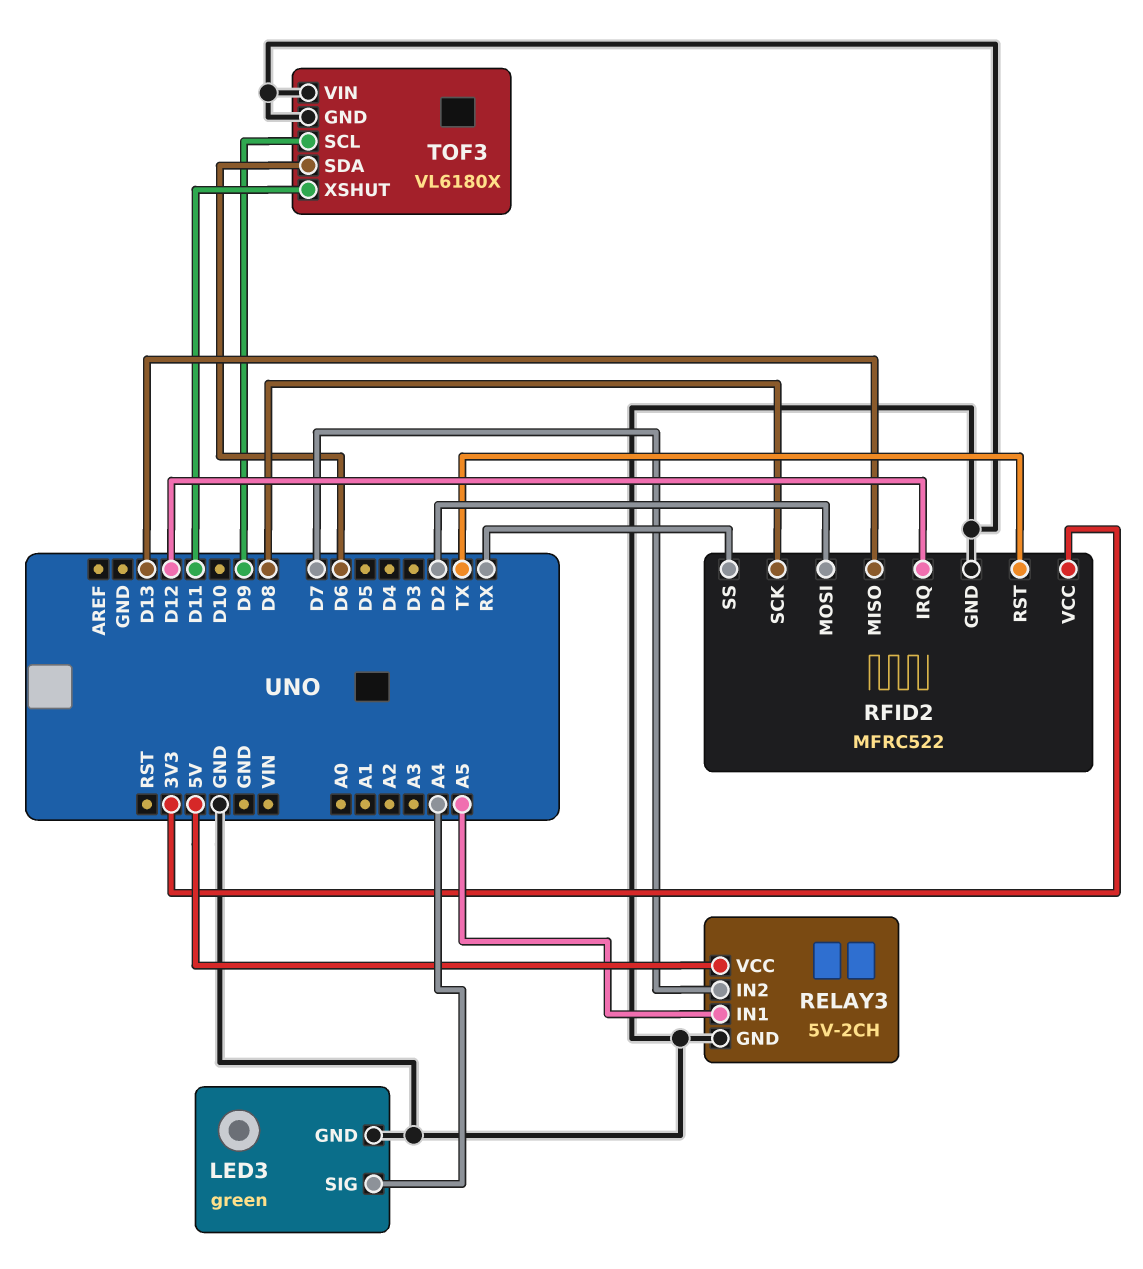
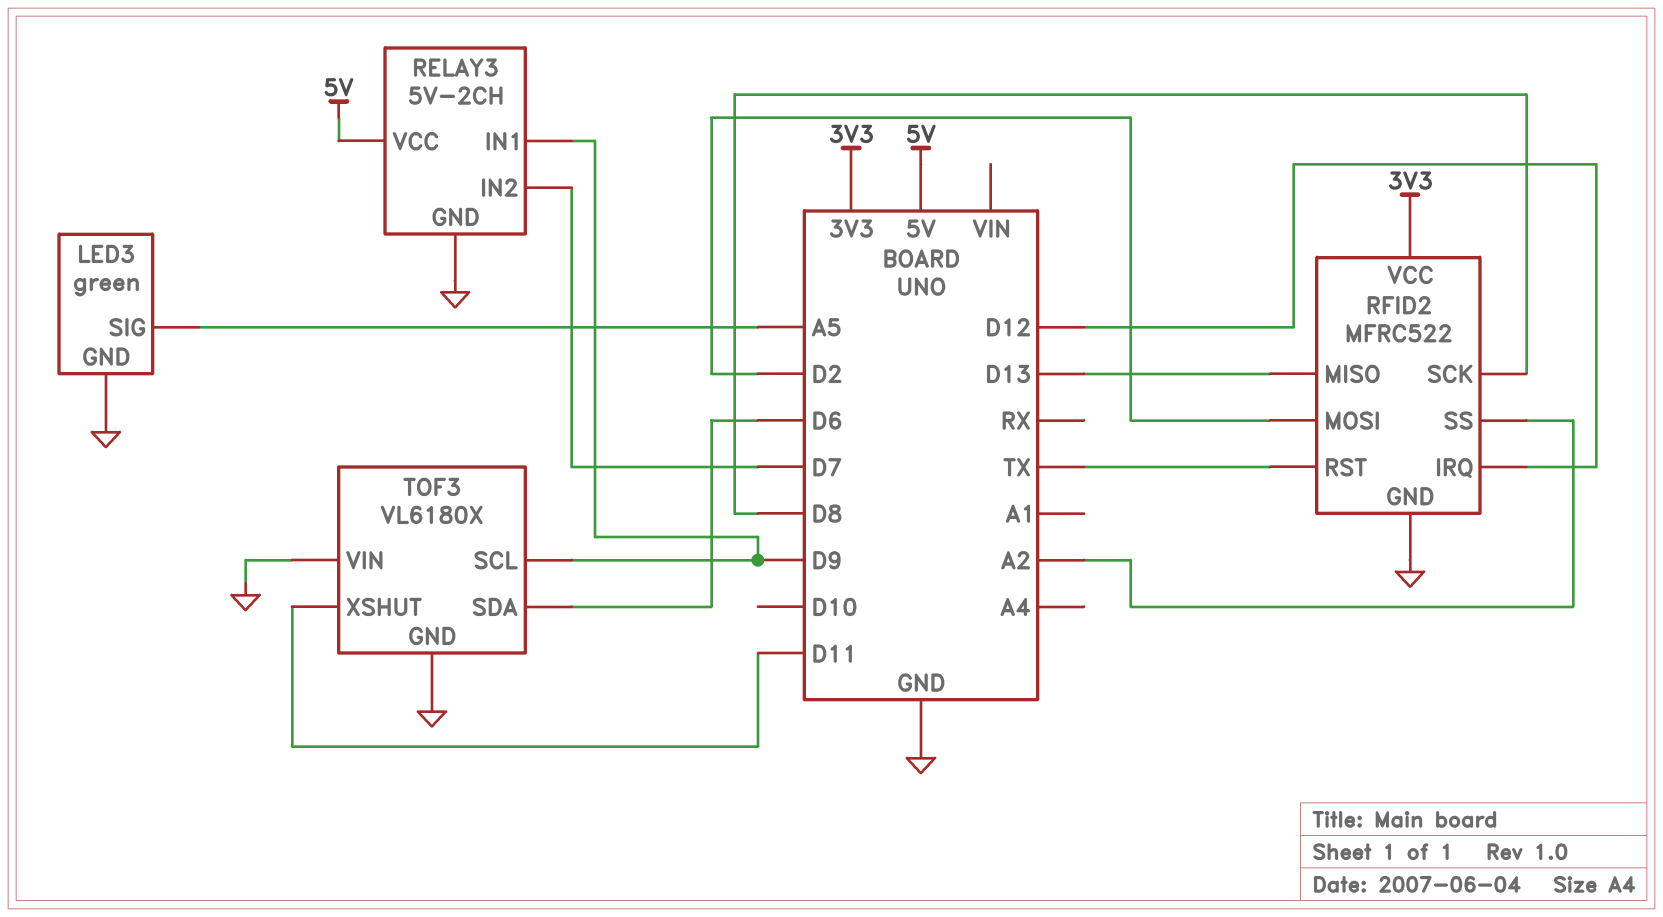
LED3 pin SIG: A4 -> A5
RELAY3 pin IN1: A5 -> D9
RFID2 pin SS: RX -> A2

